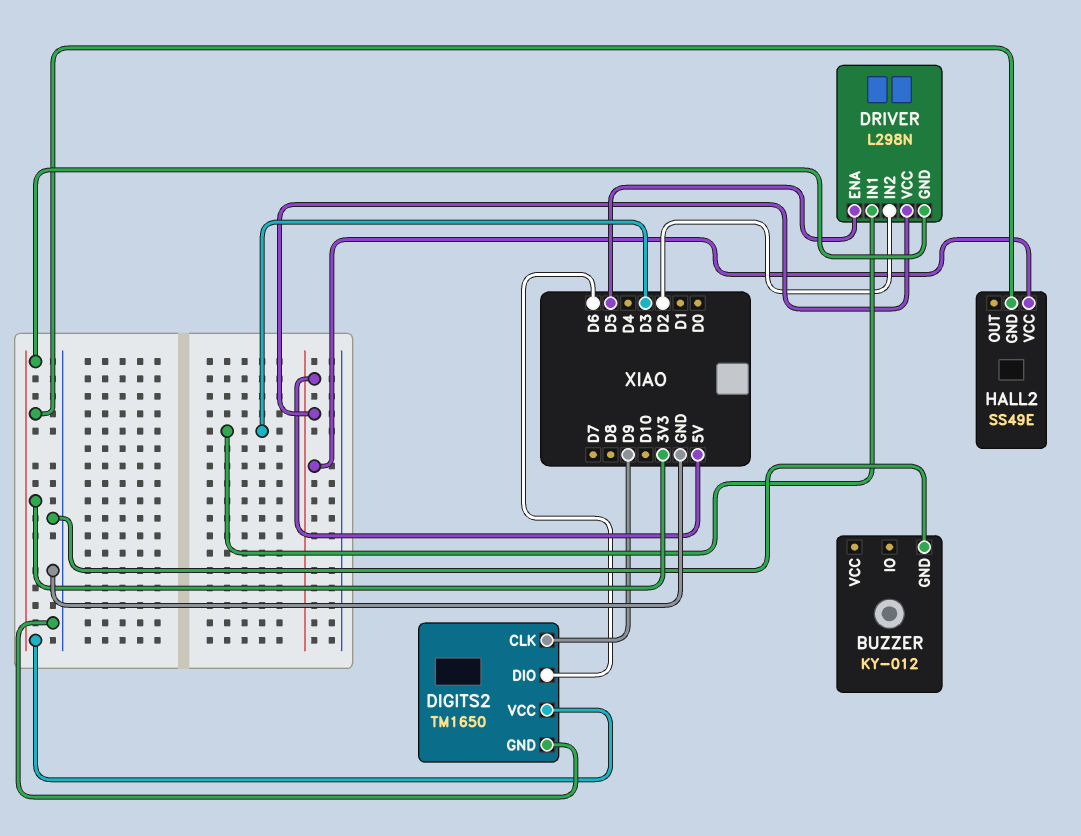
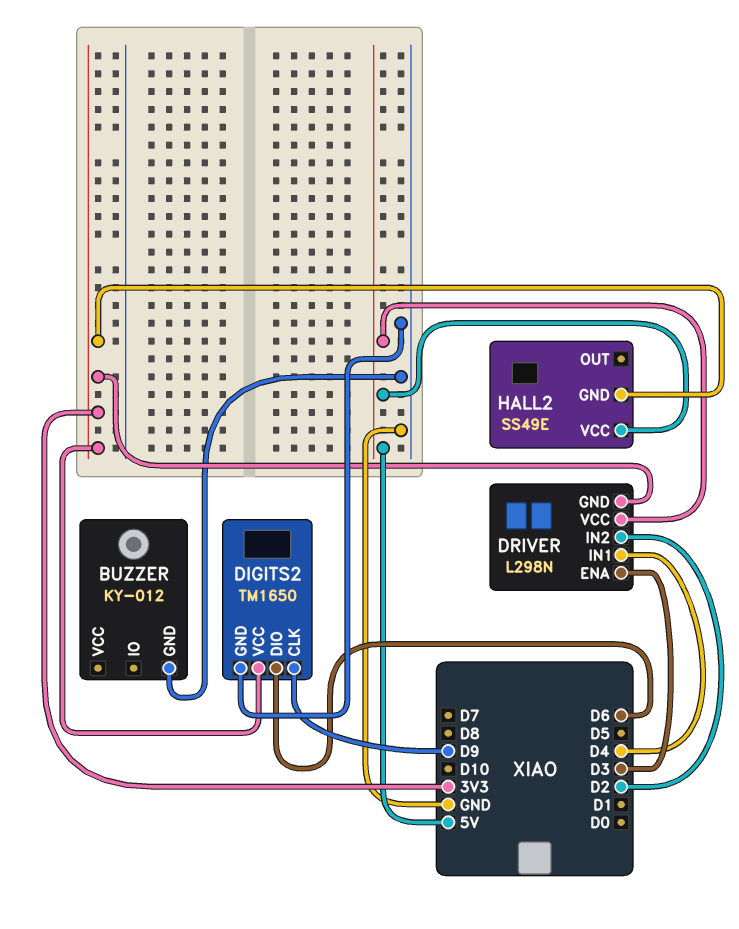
DRIVER pin ENA: D5 -> D3
DRIVER pin IN1: D3 -> D4

